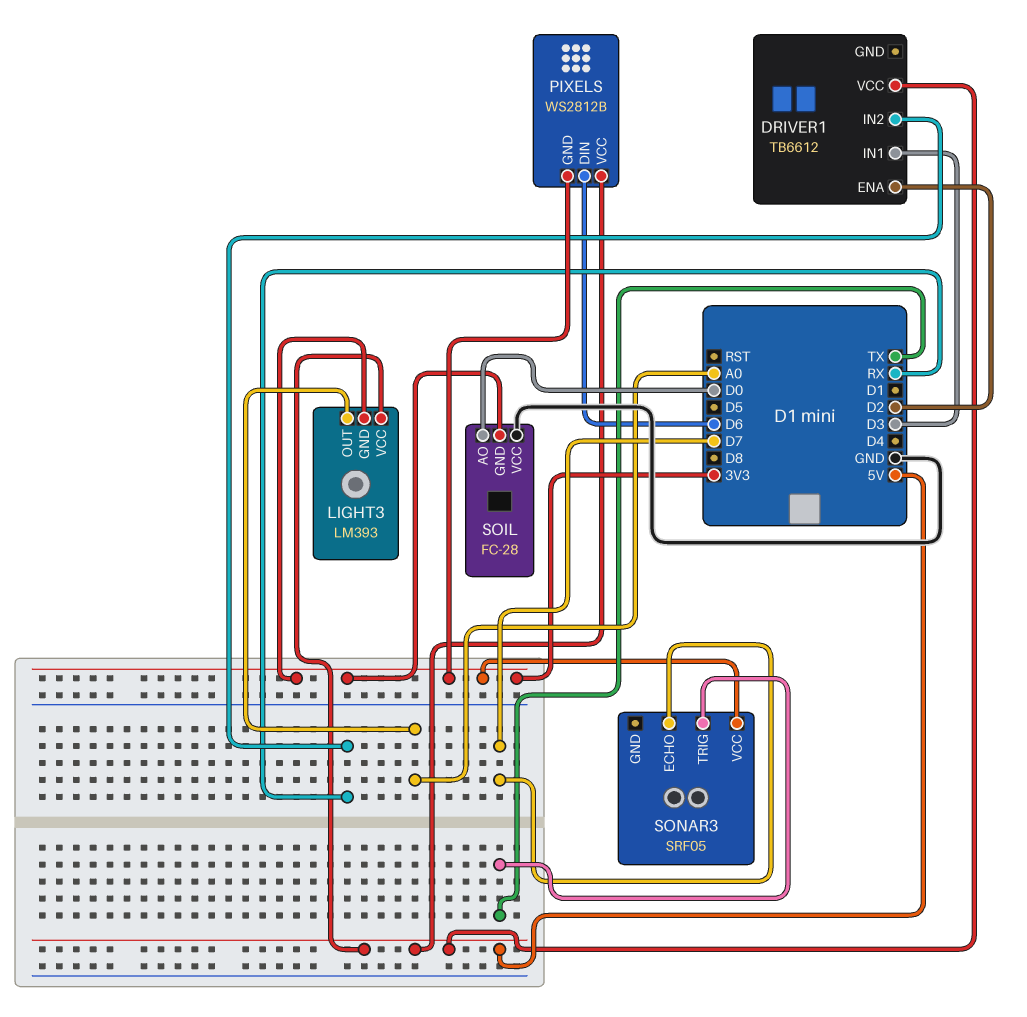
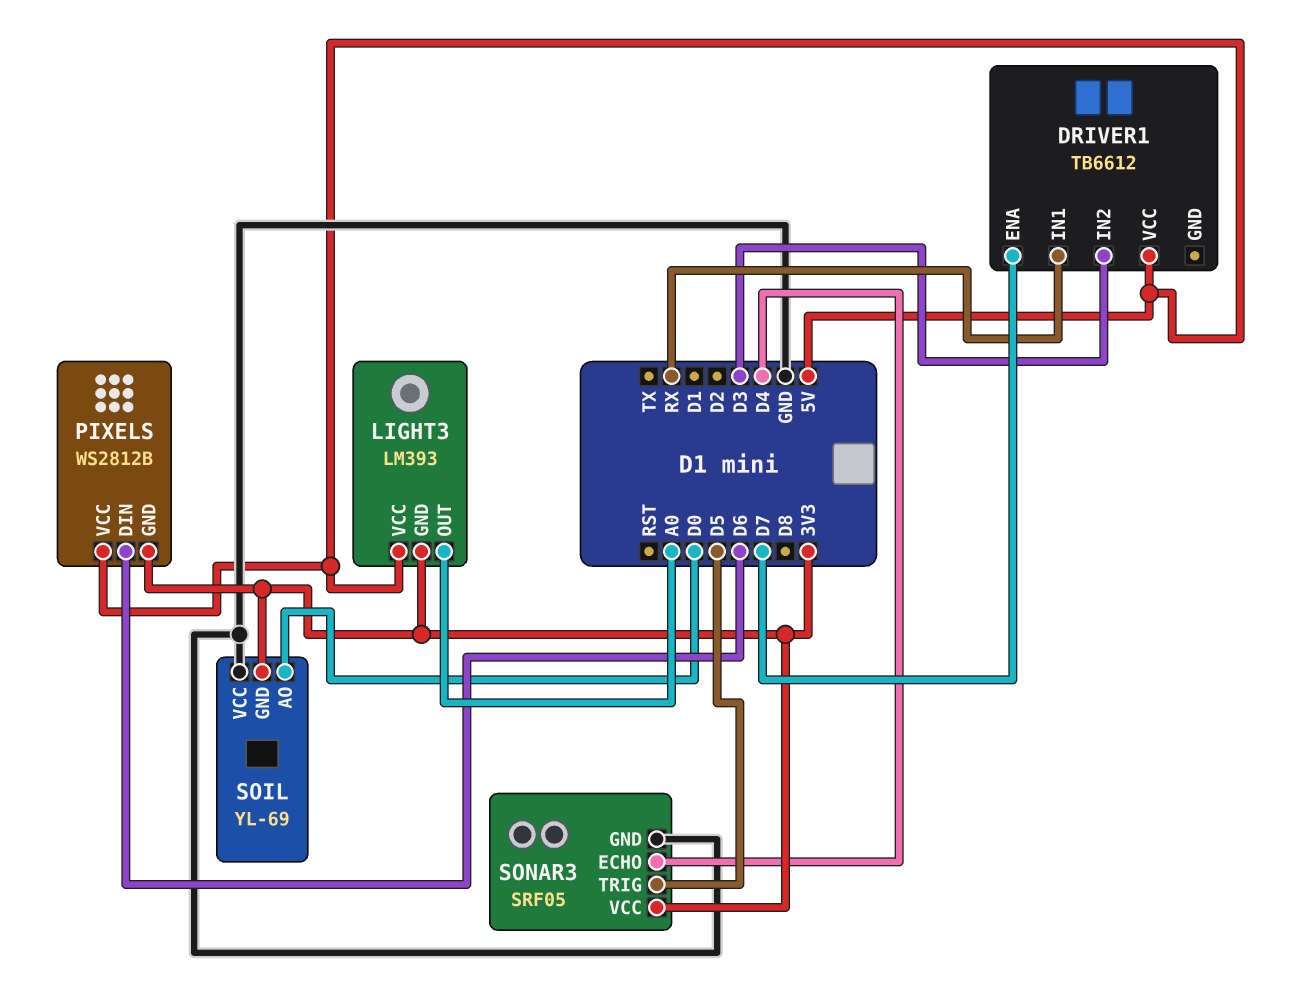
DRIVER1 pin ENA: D2 -> D7
DRIVER1 pin IN1: D3 -> RX
DRIVER1 pin IN2: RX -> D3
SOIL: FC-28 -> YL-69
SONAR3 pin ECHO: D7 -> D4
SONAR3 pin GND: none -> GND
SONAR3 pin TRIG: TX -> D5

